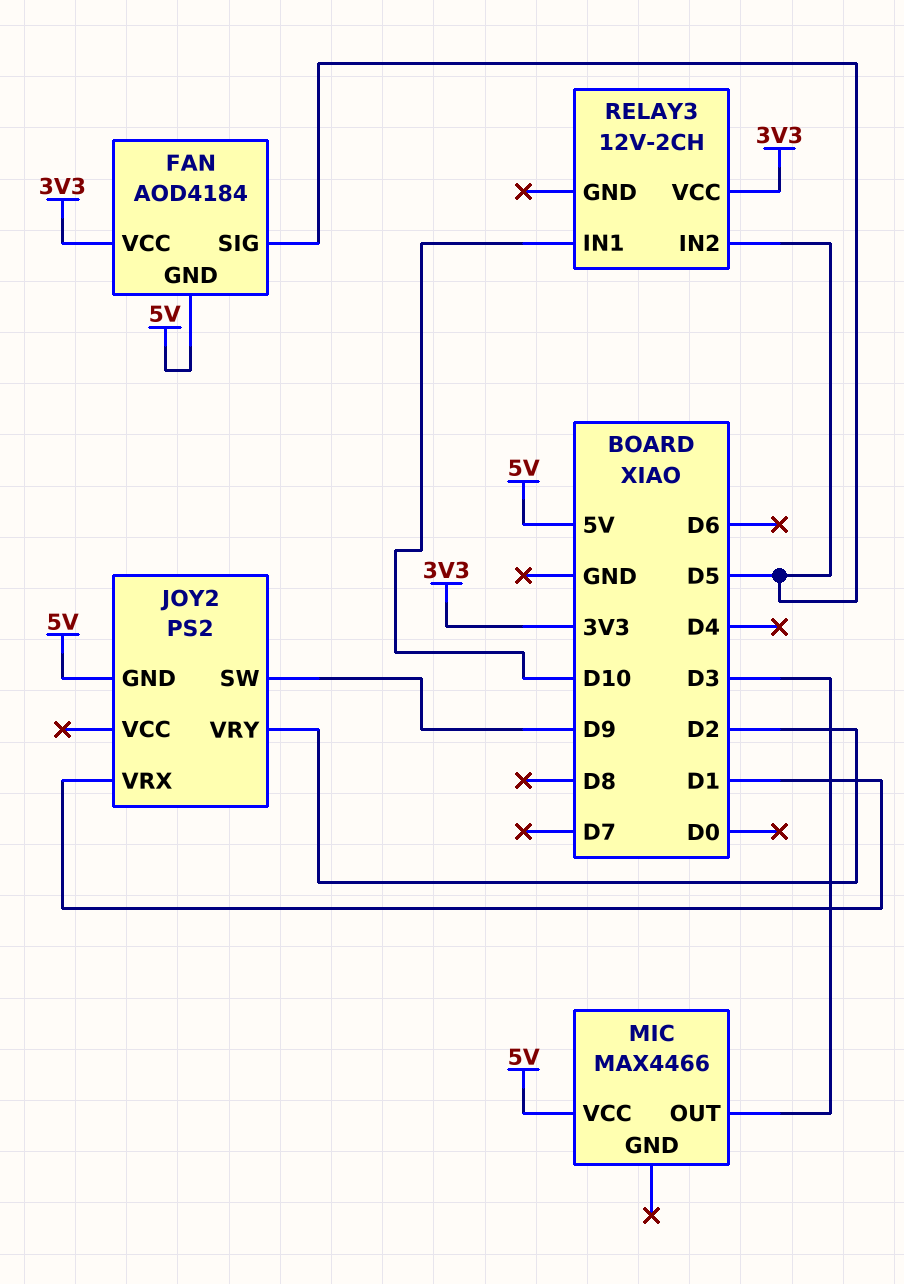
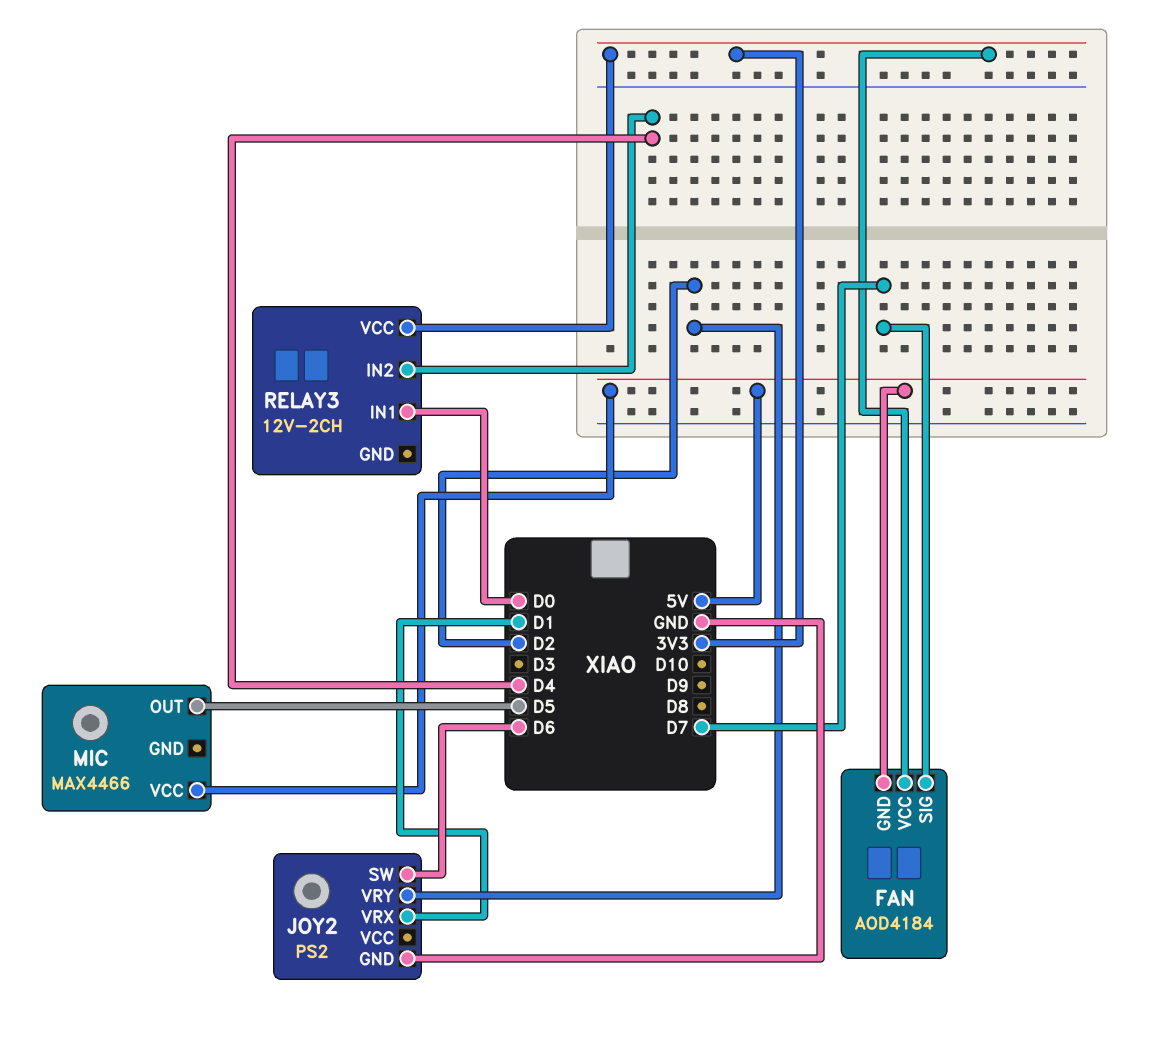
FAN pin SIG: D5 -> D7
JOY2 pin GND: 5V -> GND
JOY2 pin SW: D9 -> D6
MIC pin OUT: D3 -> D5
RELAY3 pin IN1: D10 -> D0
RELAY3 pin IN2: D5 -> D4

